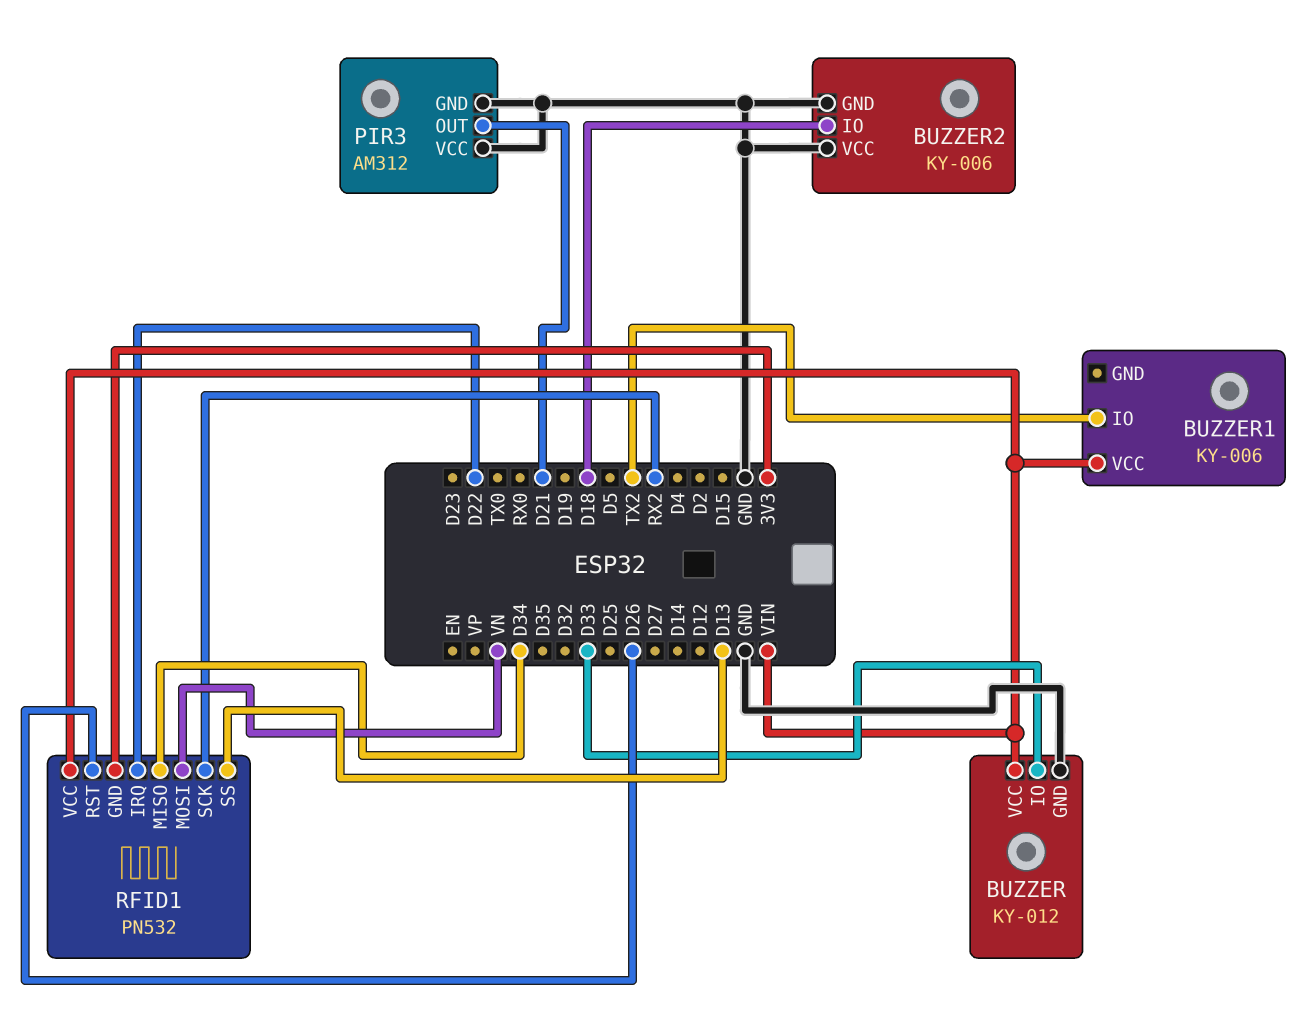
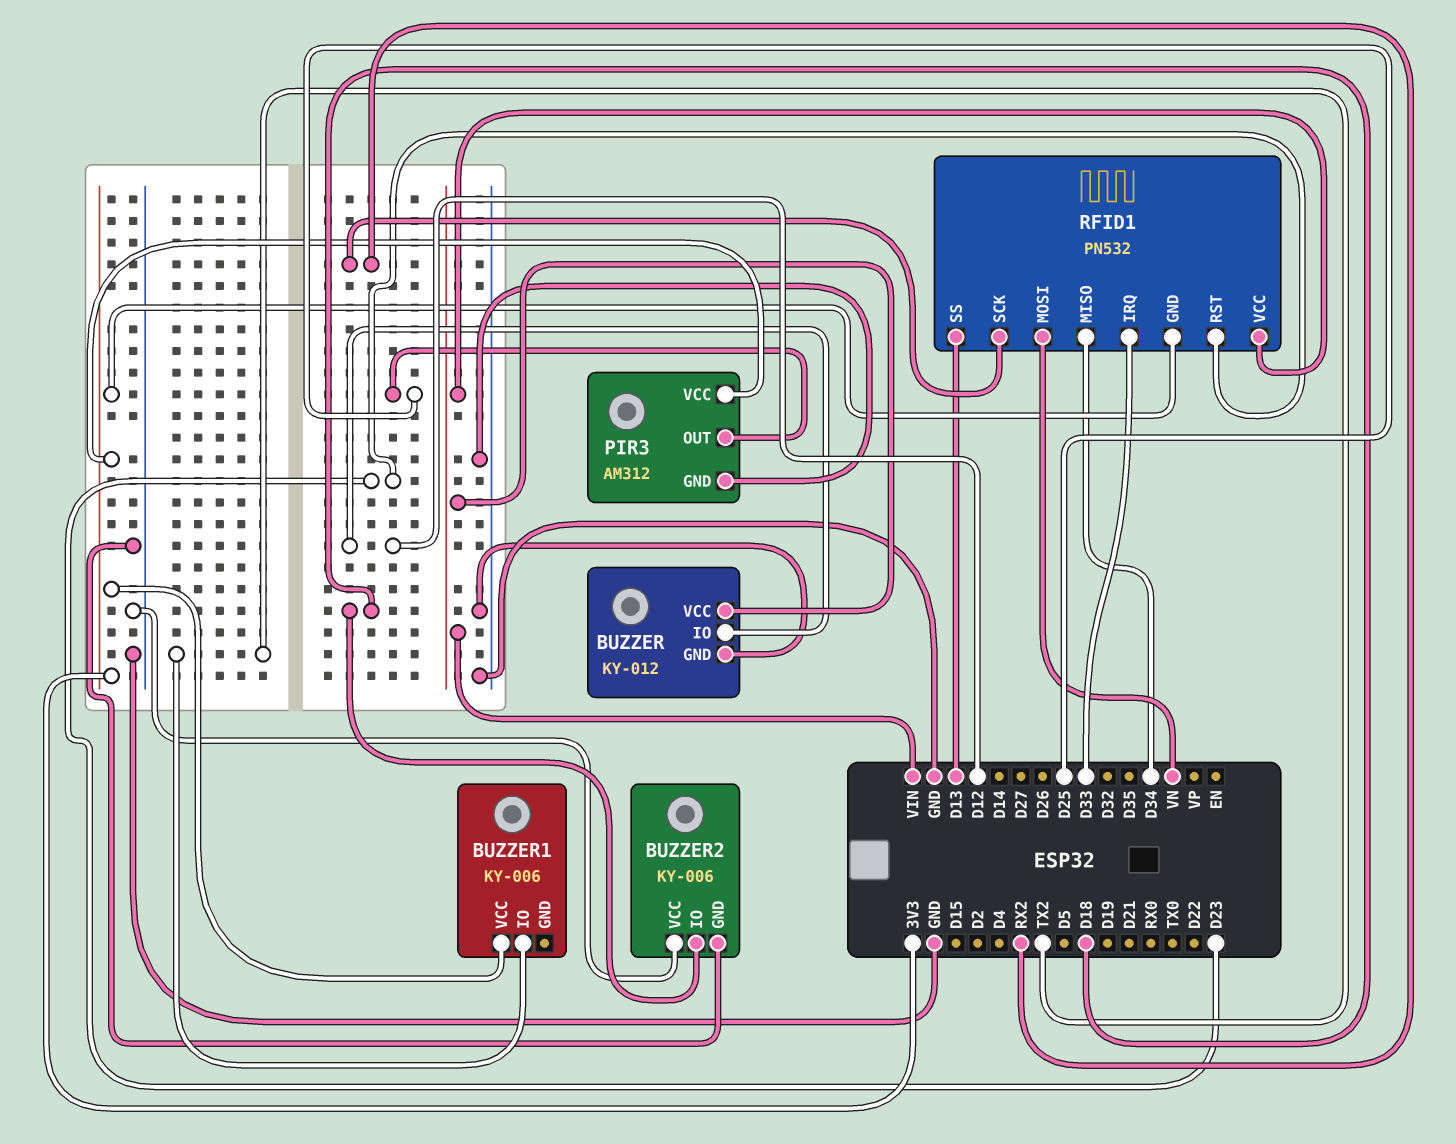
BUZZER pin IO: D33 -> D12
BUZZER1 pin VCC: VIN -> 3V3
PIR3 pin OUT: D21 -> D25
PIR3 pin VCC: GND -> 3V3
RFID1 pin IRQ: D22 -> D33
RFID1 pin RST: D26 -> D23

